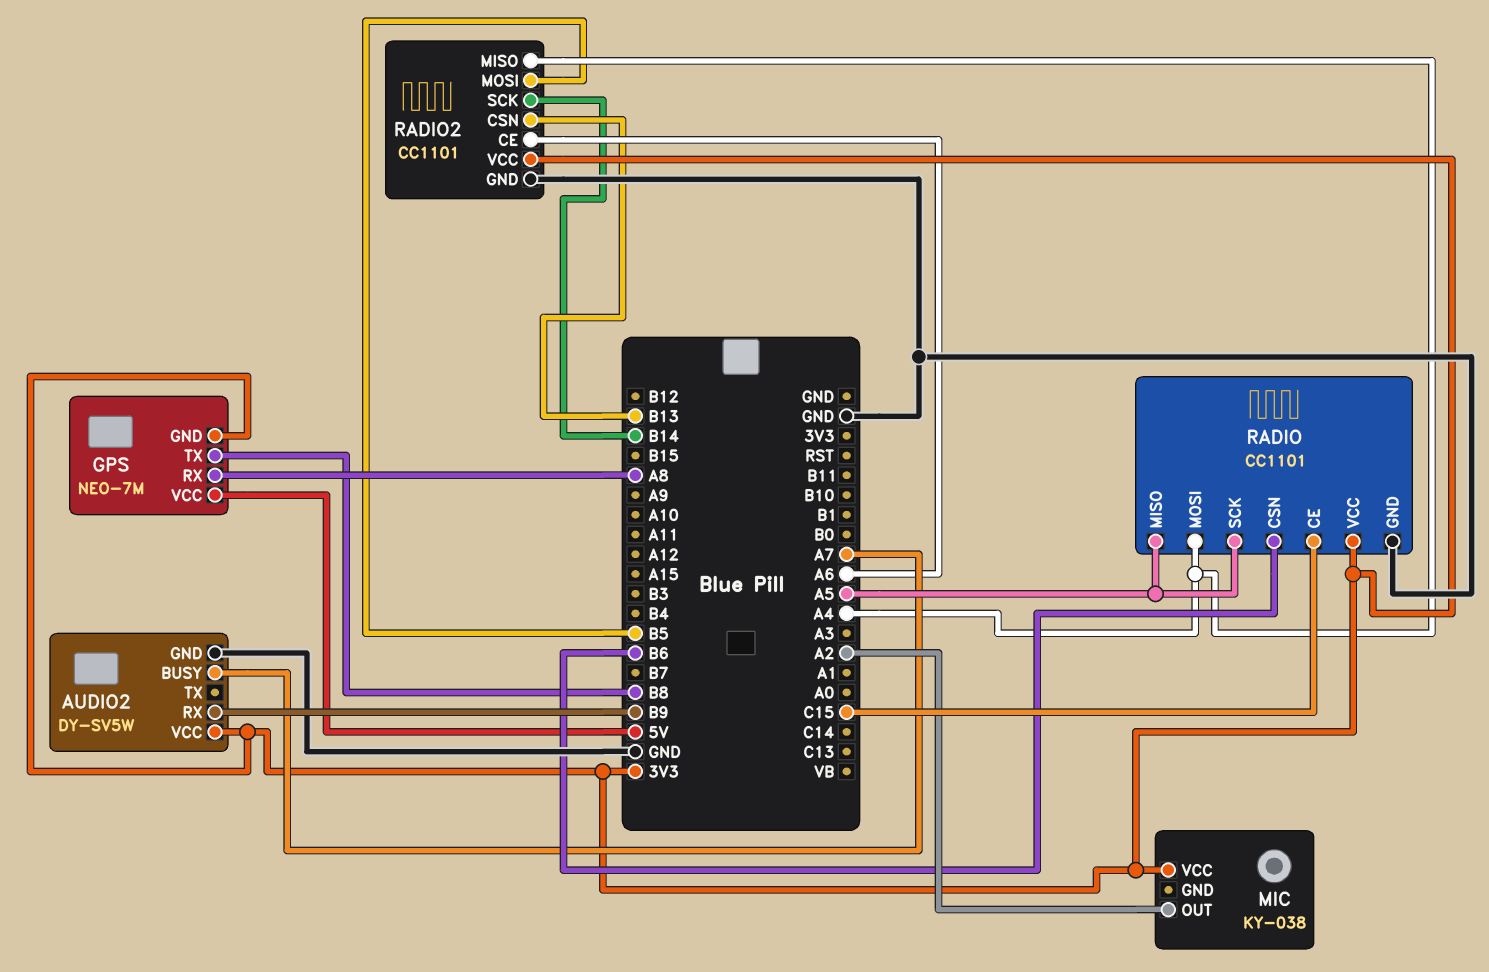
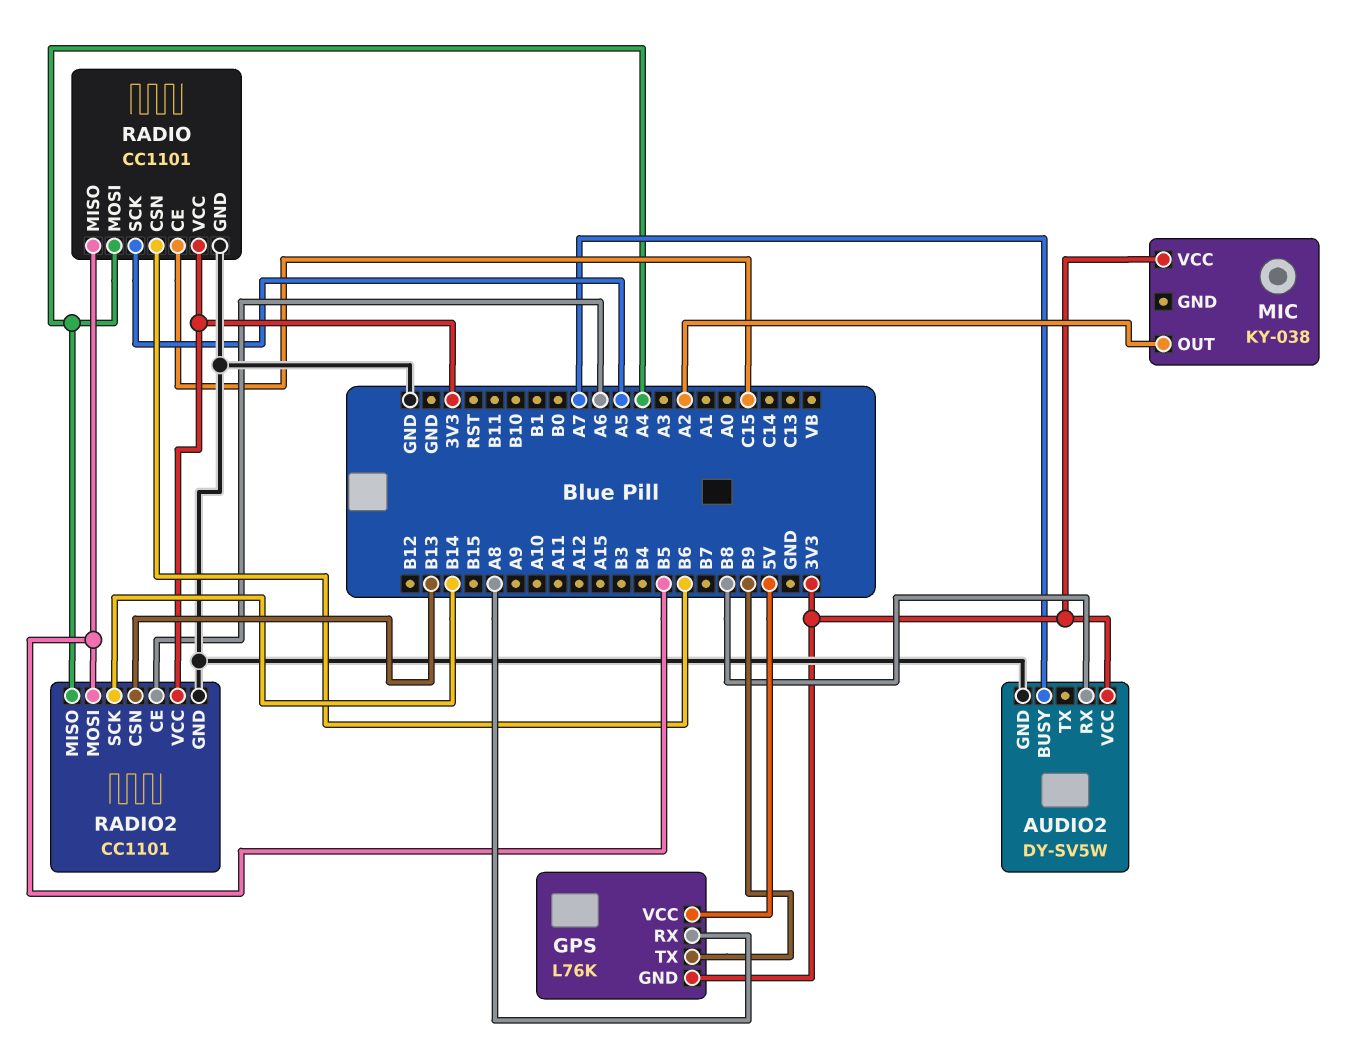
AUDIO2 pin RX: B9 -> B8
GPS: NEO-7M -> L76K
GPS pin TX: B8 -> B9
RADIO pin MISO: A5 -> B5

